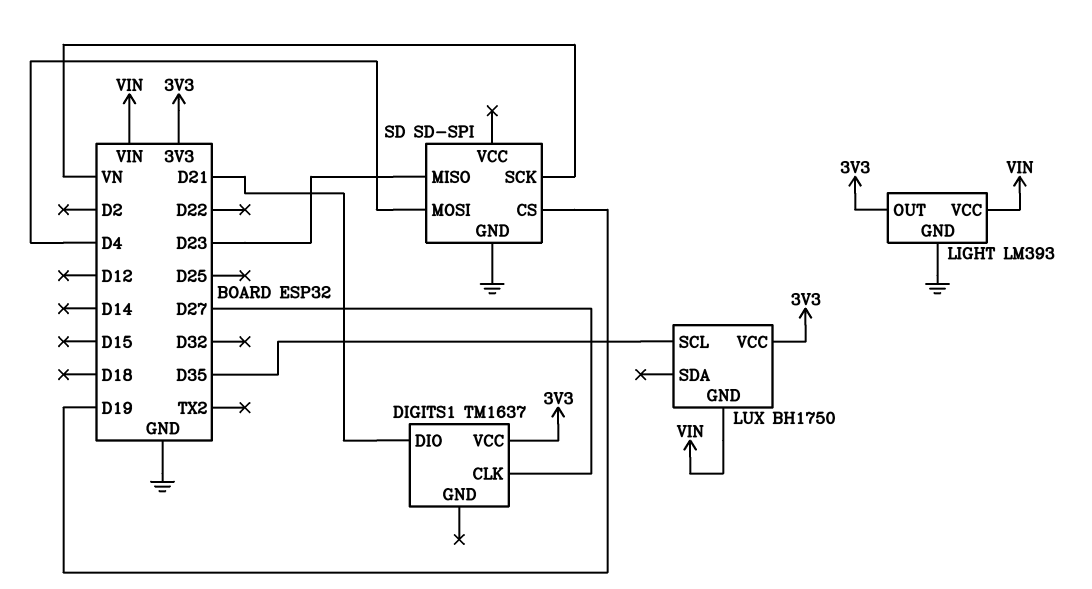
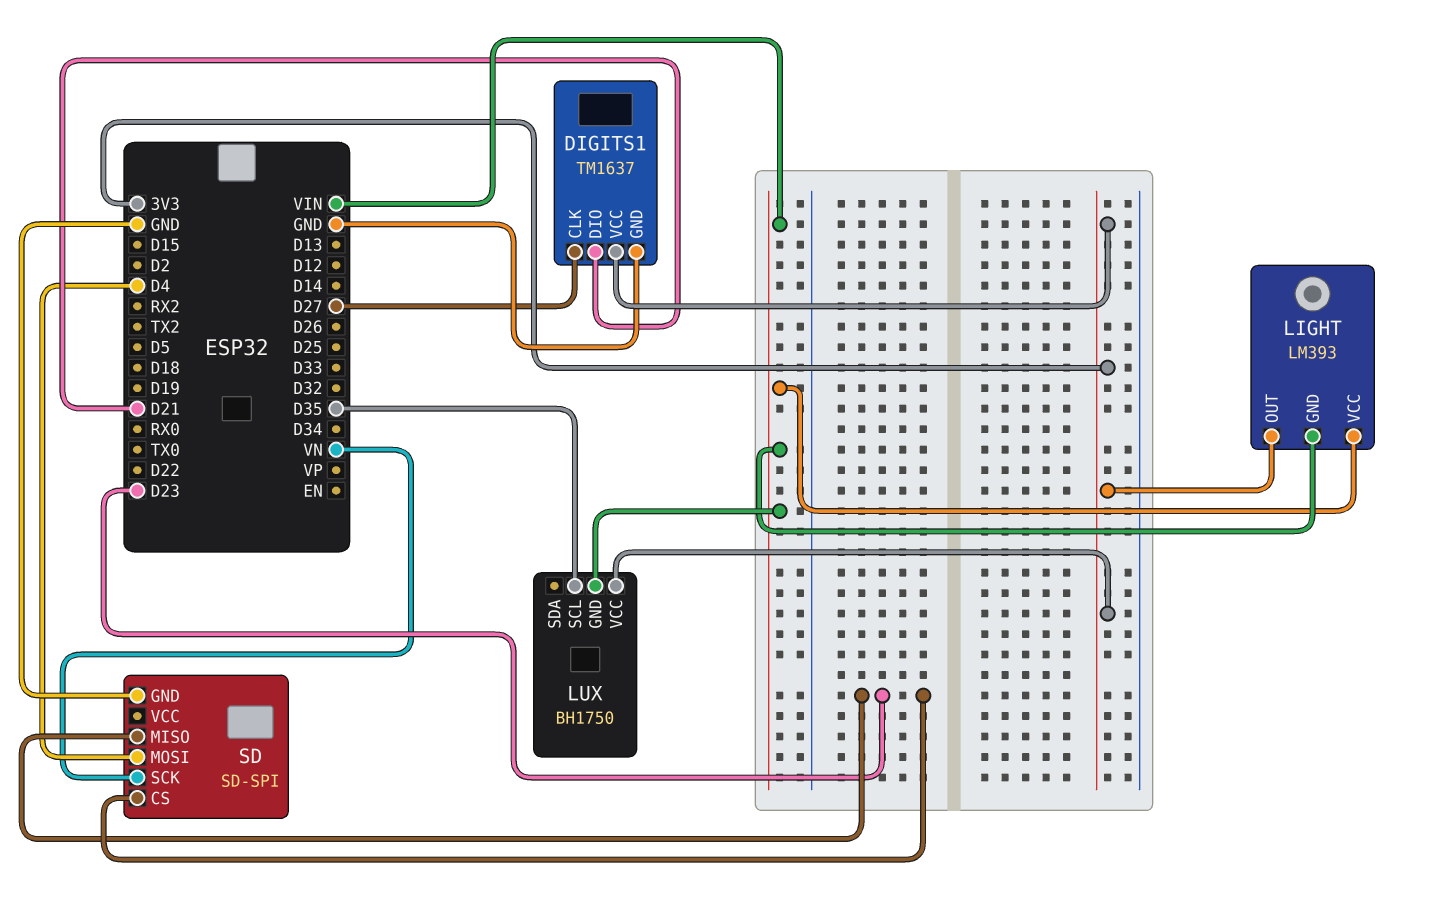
DIGITS1 pin GND: none -> GND
LIGHT pin GND: GND -> VIN
SD pin CS: D19 -> D23

